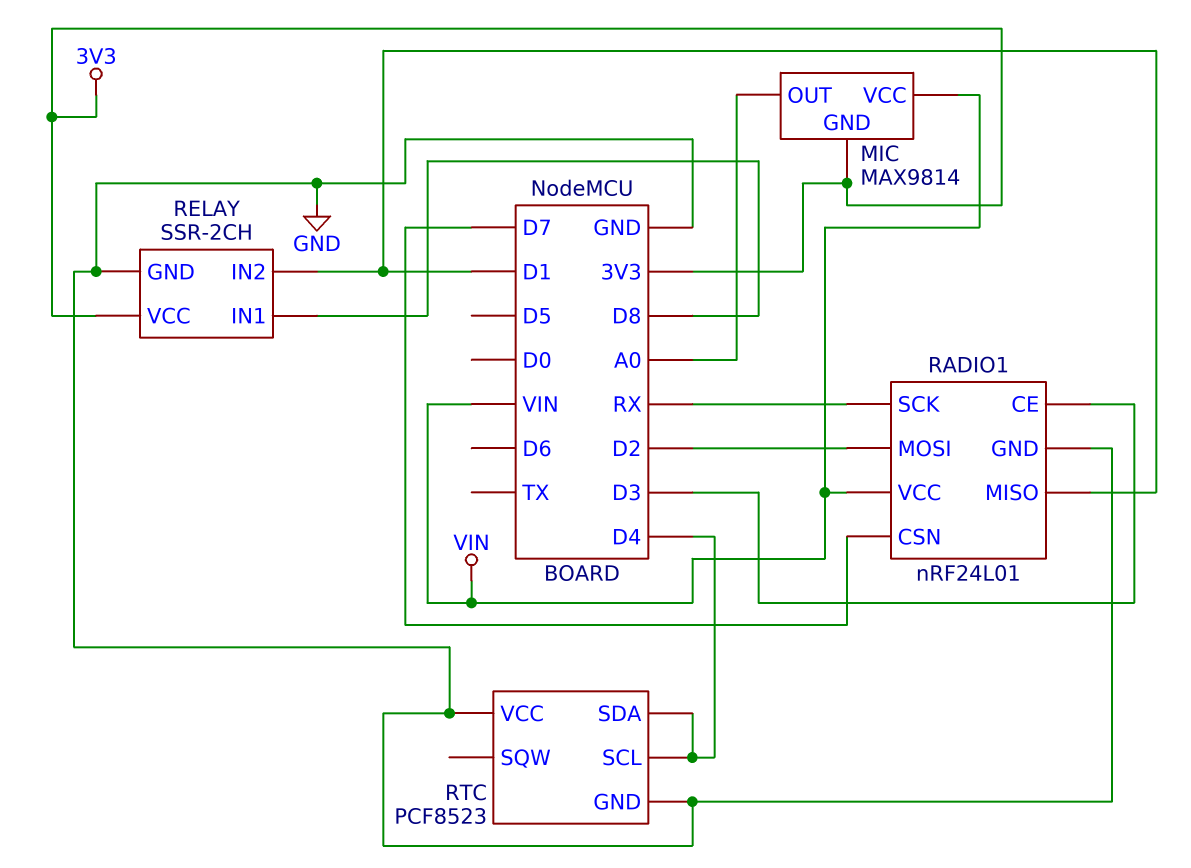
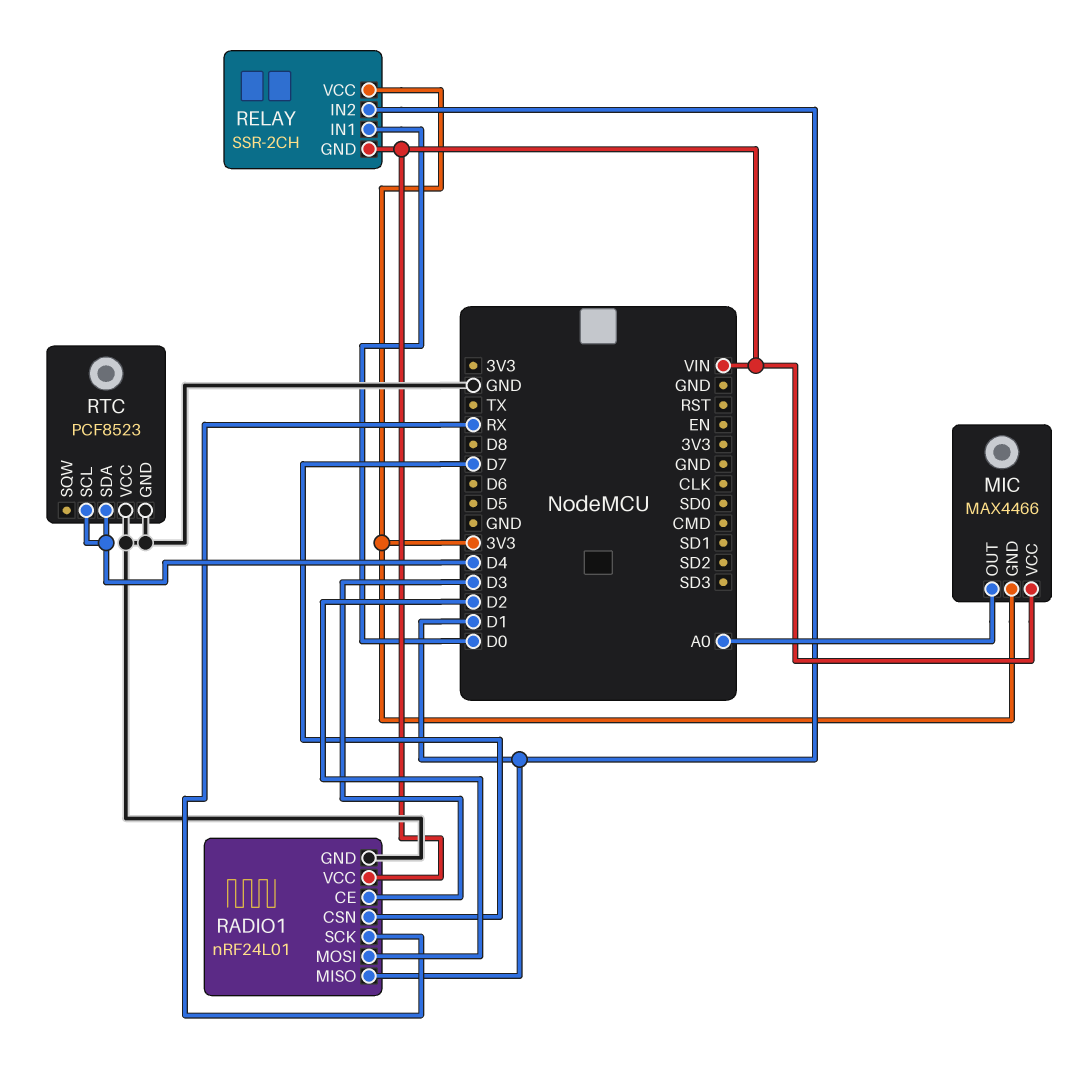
MIC: MAX9814 -> MAX4466
RELAY pin GND: GND -> VIN
RELAY pin IN1: D8 -> D0

